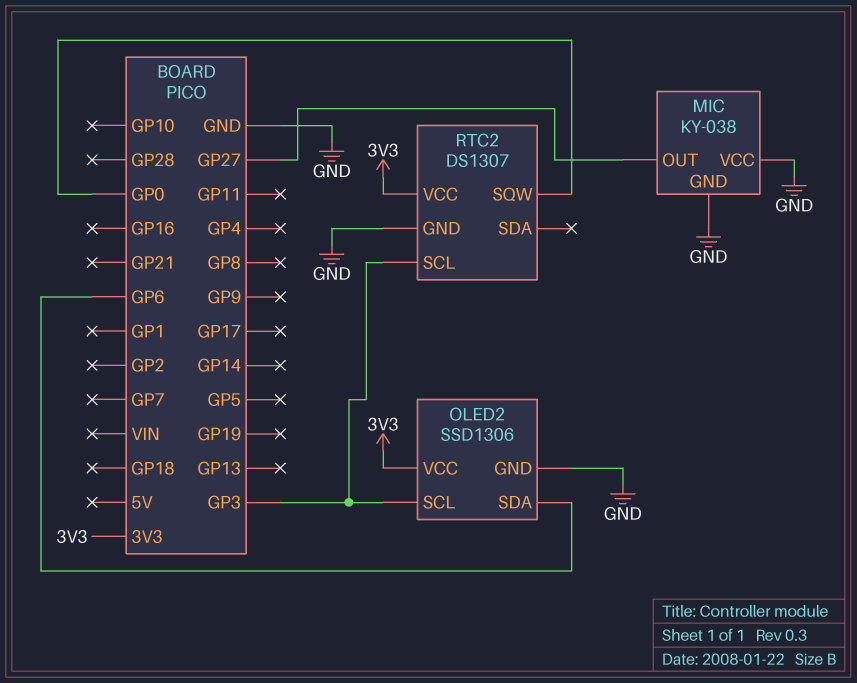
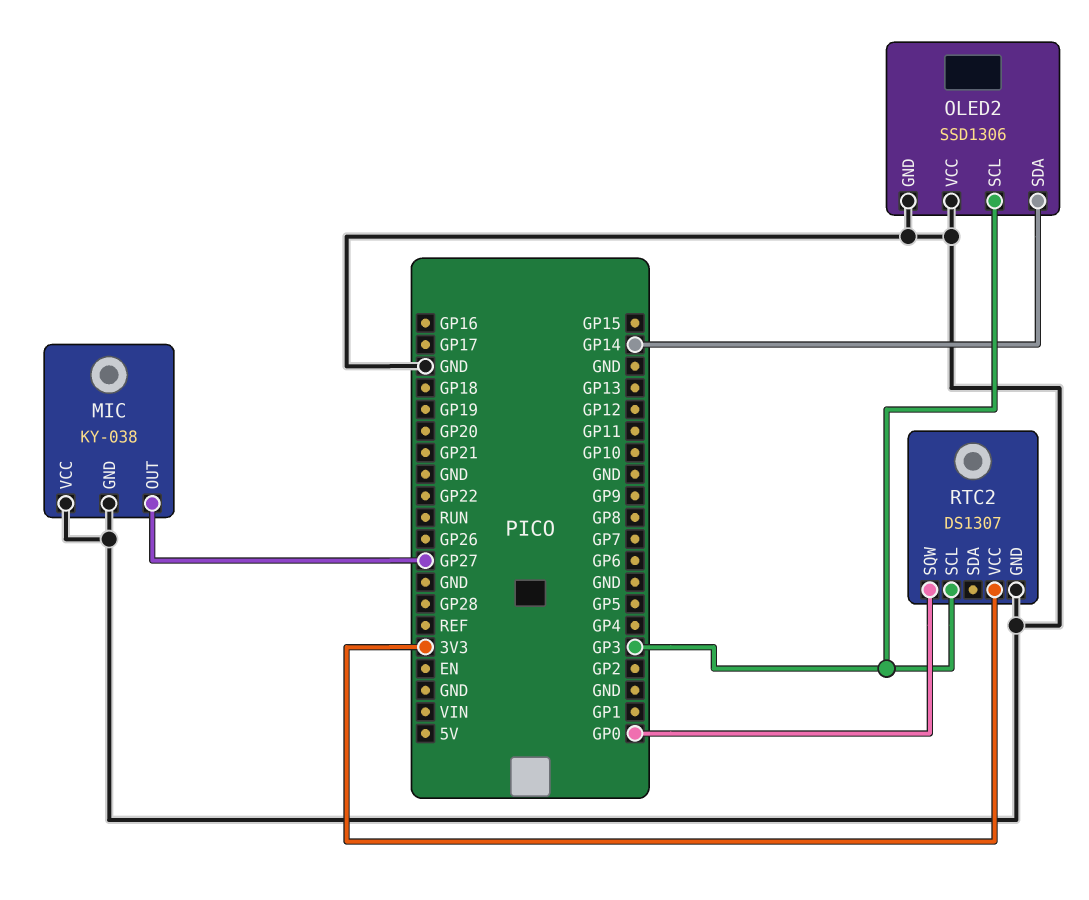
OLED2 pin SDA: GP6 -> GP14
OLED2 pin VCC: 3V3 -> GND

